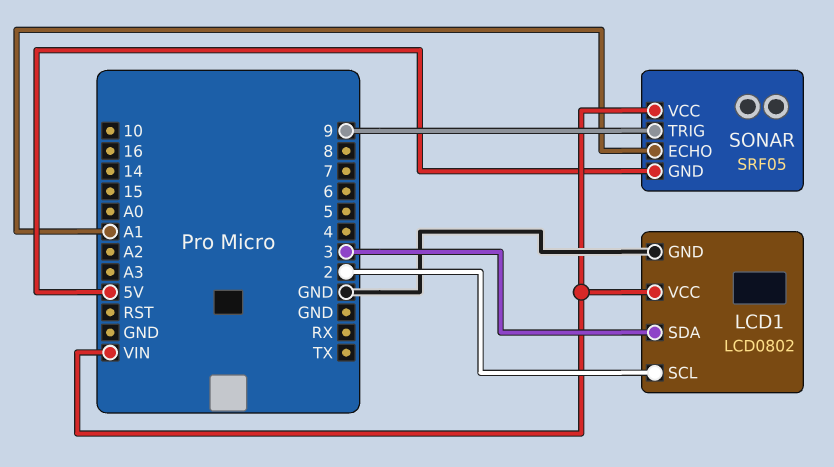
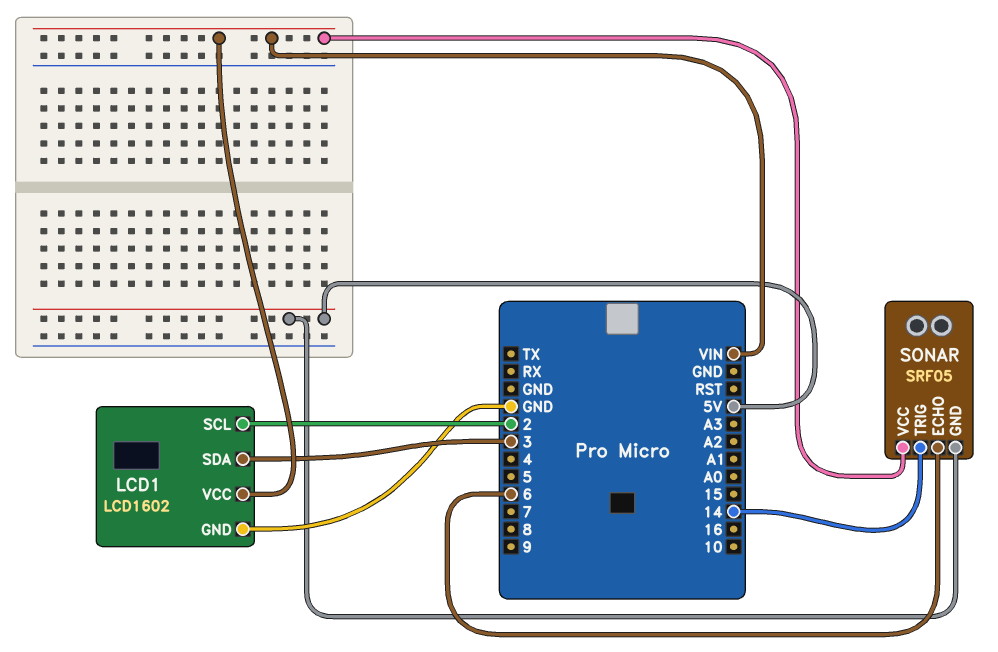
LCD1: LCD0802 -> LCD1602
SONAR pin ECHO: A1 -> 6
SONAR pin TRIG: 9 -> 14

